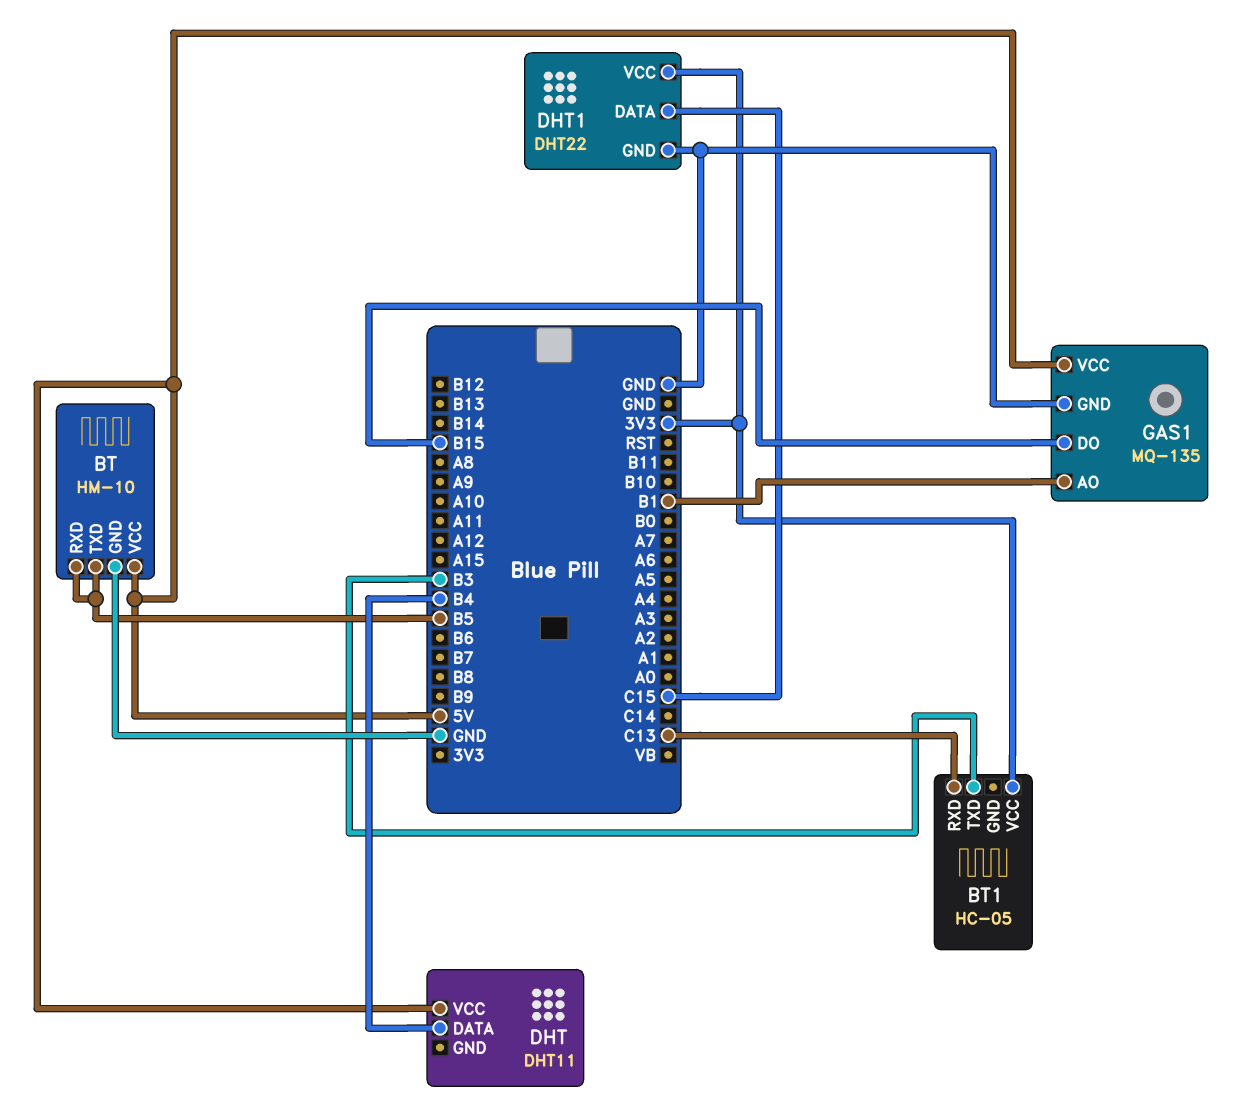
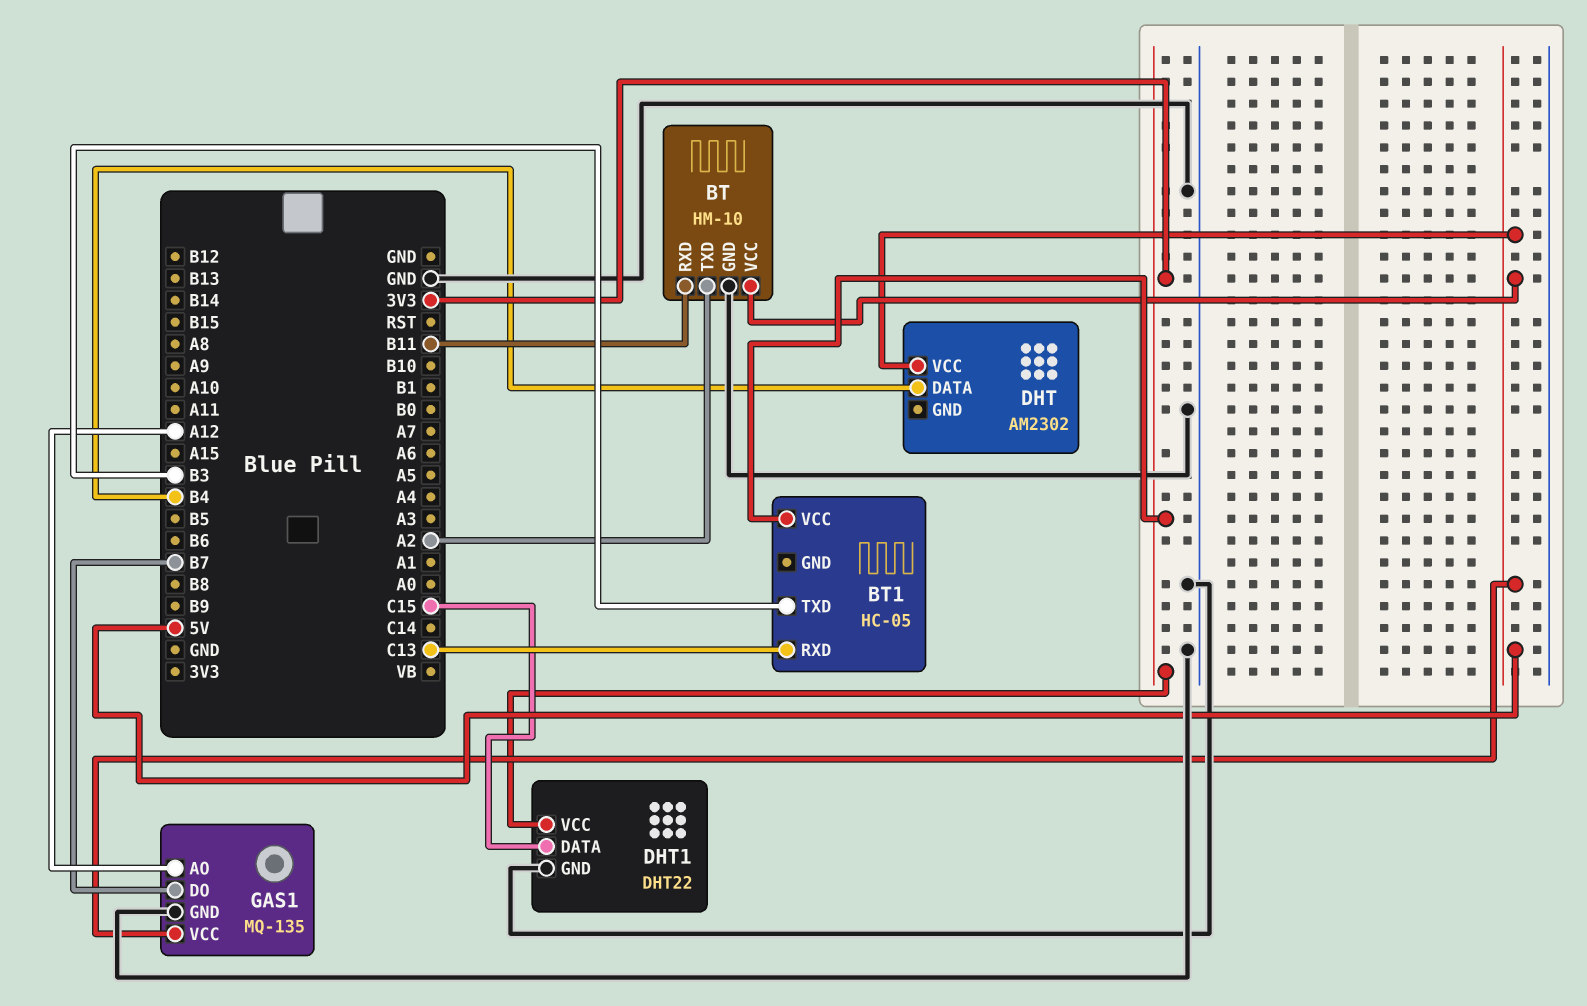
BT pin RXD: B5 -> B11
BT pin TXD: B5 -> A2
DHT: DHT11 -> AM2302
GAS1 pin AO: B1 -> A12
GAS1 pin DO: B15 -> B7

